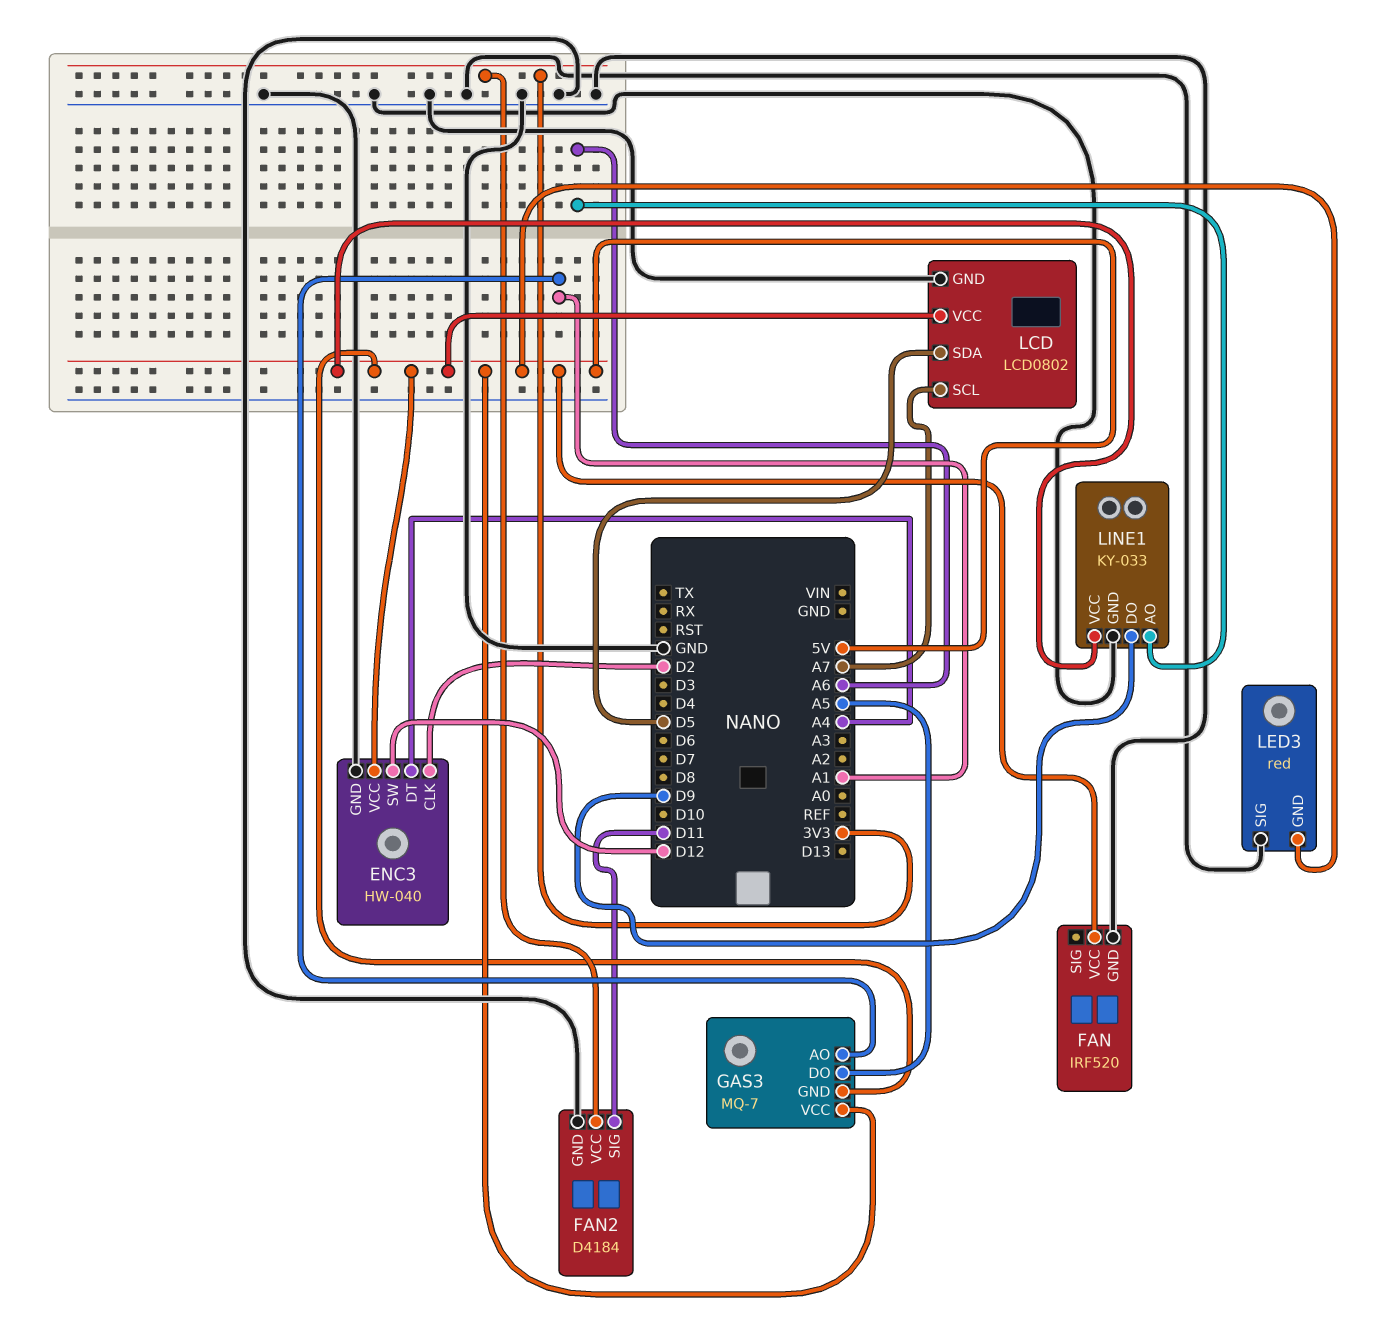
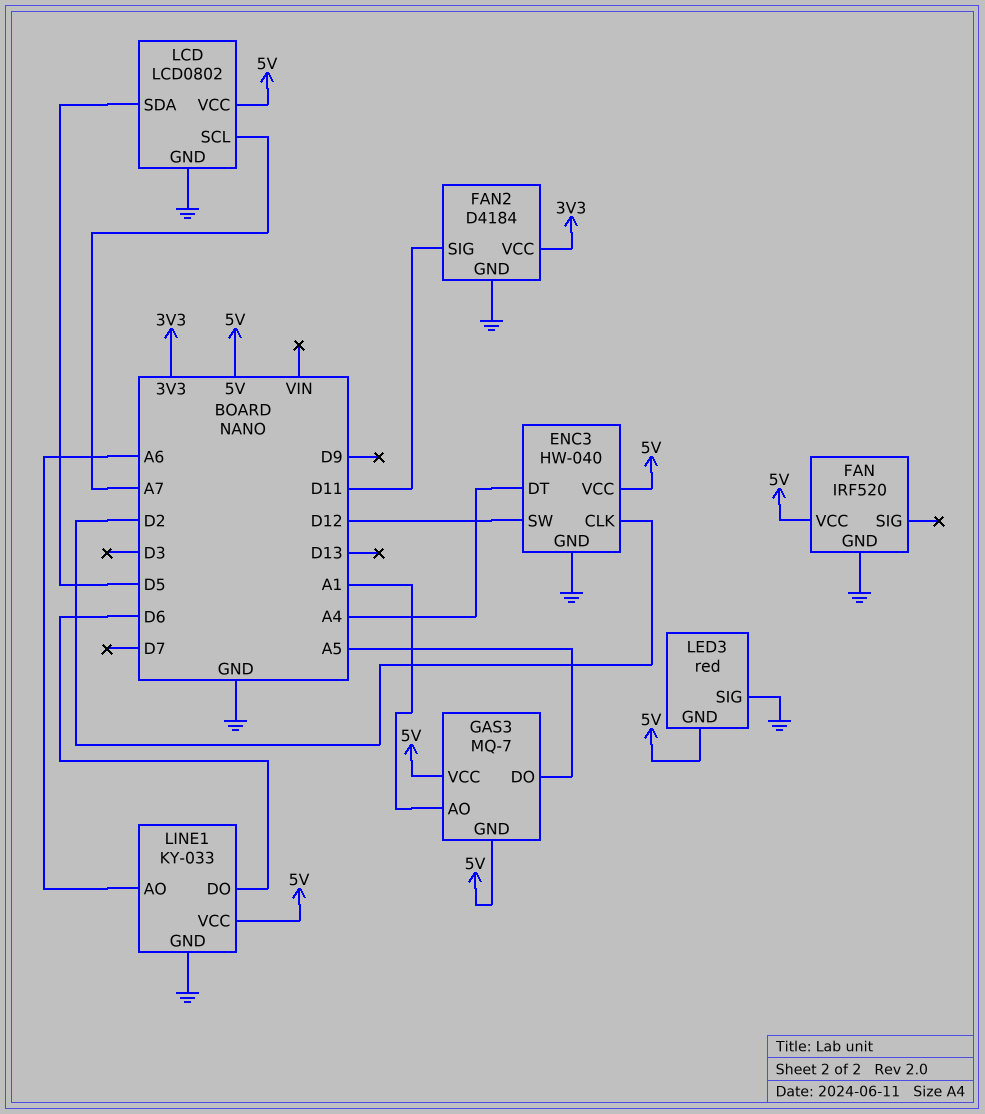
LINE1 pin DO: D9 -> D6

